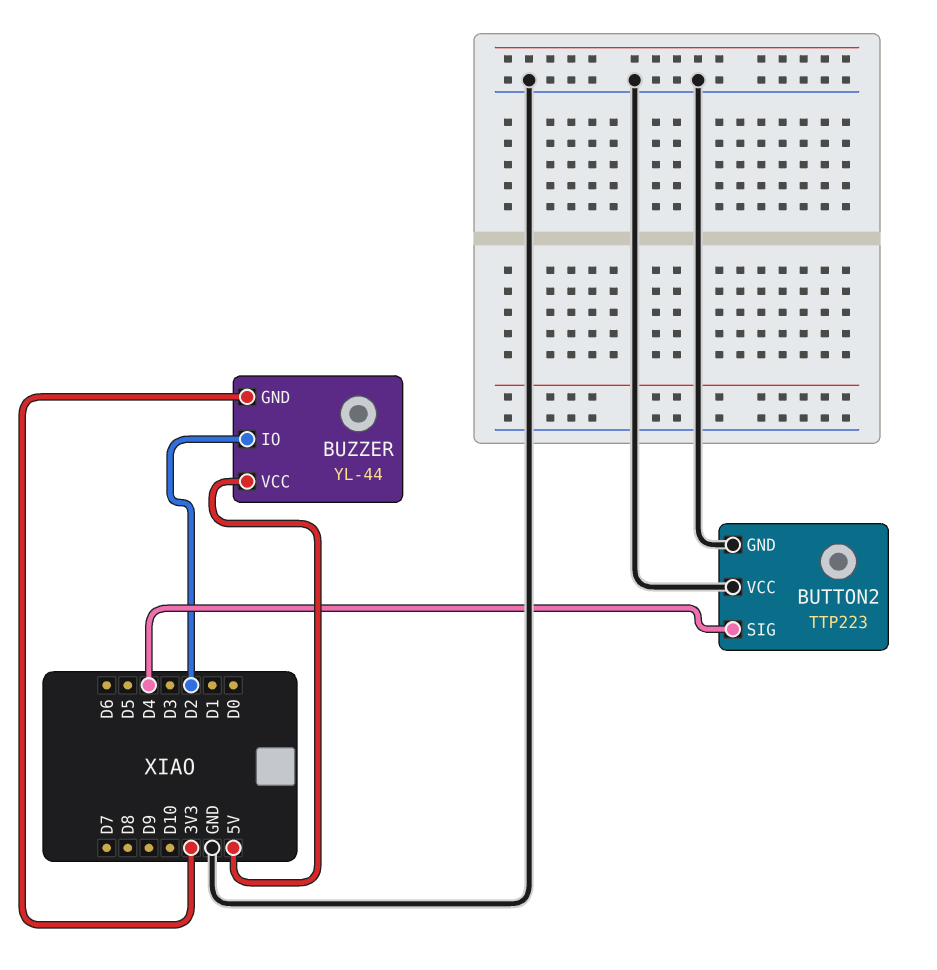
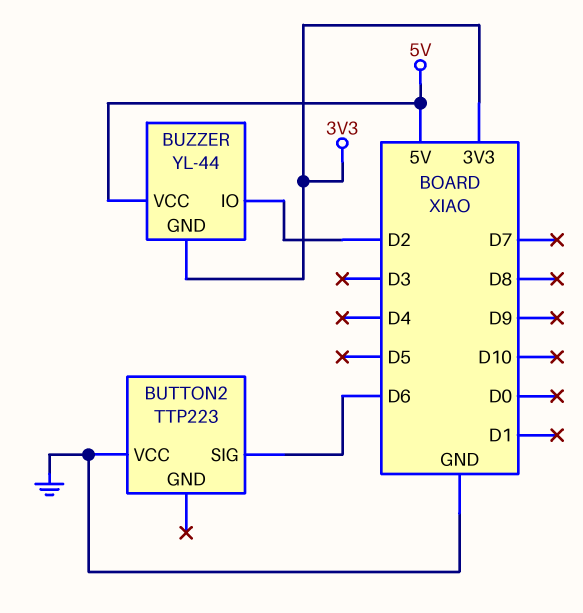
BUTTON2 pin GND: GND -> none
BUTTON2 pin SIG: D4 -> D6

